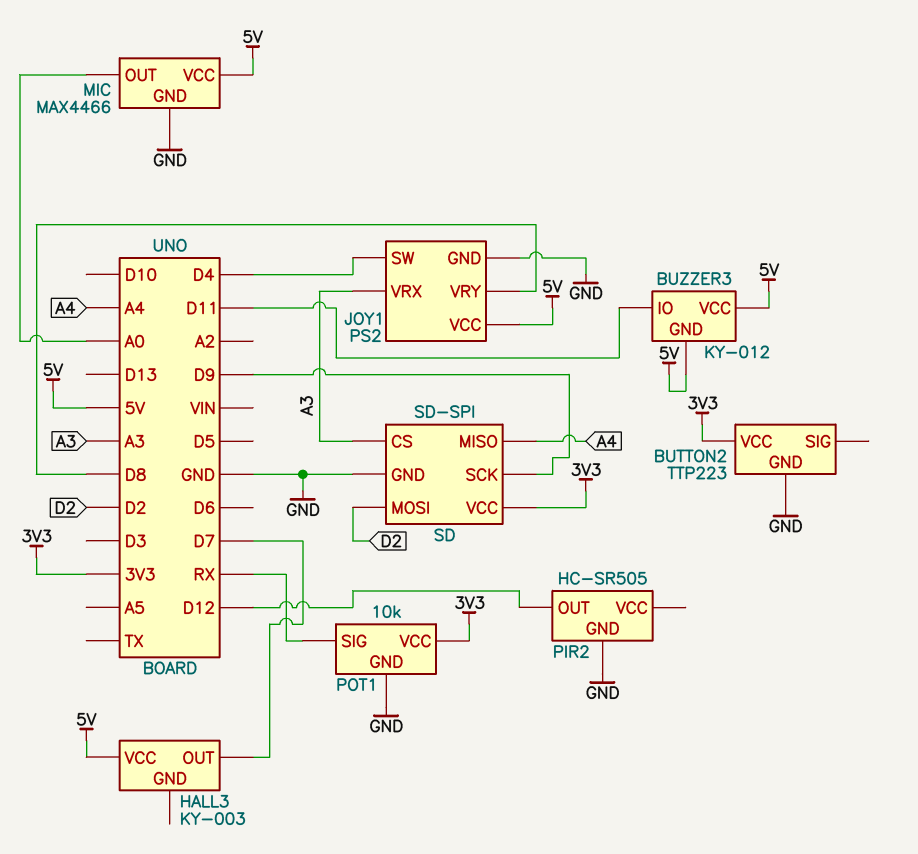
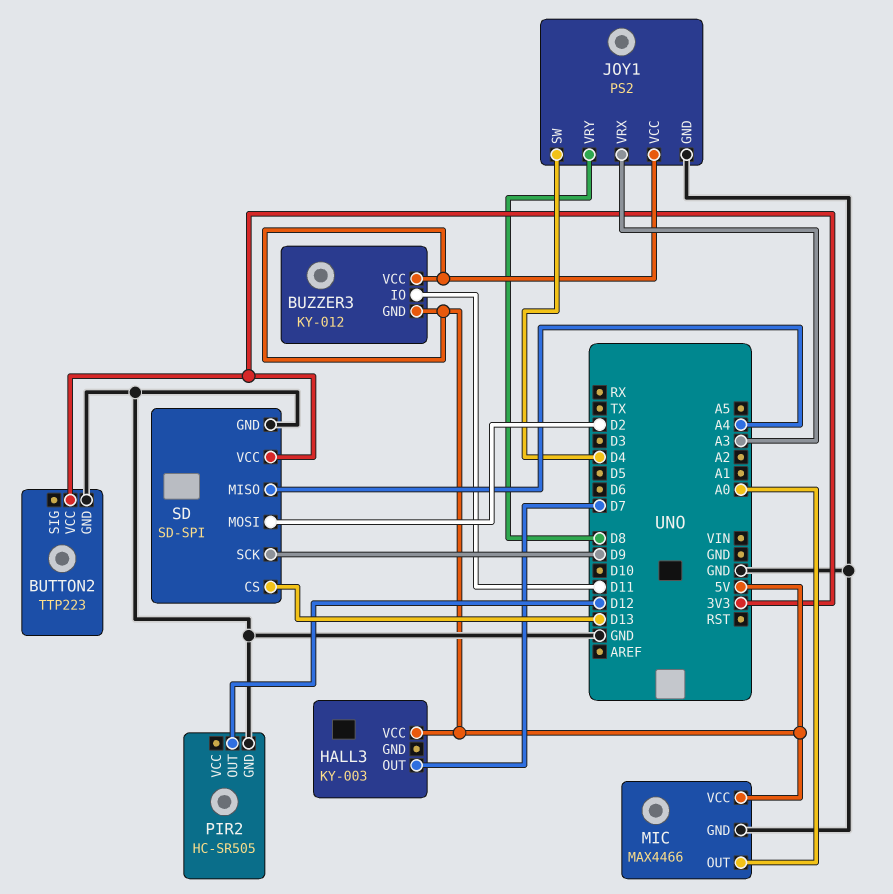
POT1: 10k -> none
POT1 pin GND: GND -> none
POT1 pin SIG: RX -> none
POT1 pin VCC: 3V3 -> none
SD pin CS: A3 -> D13

